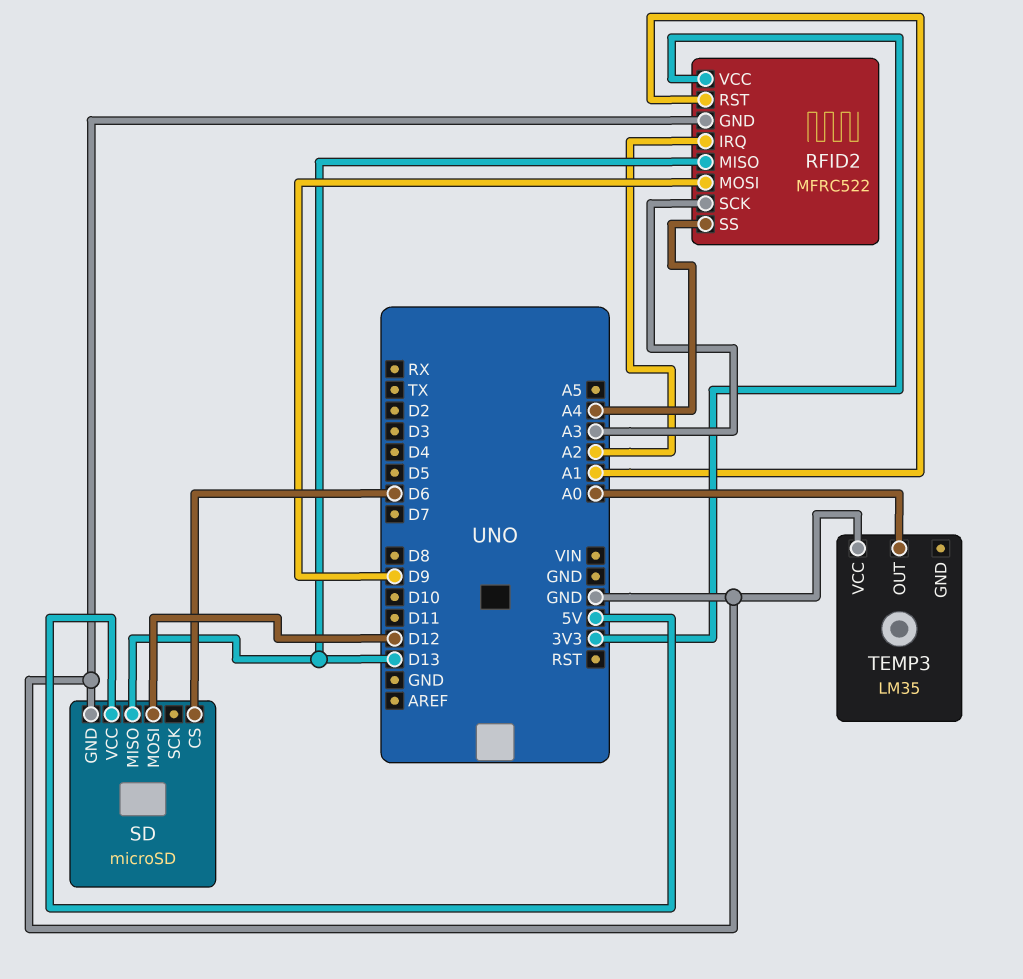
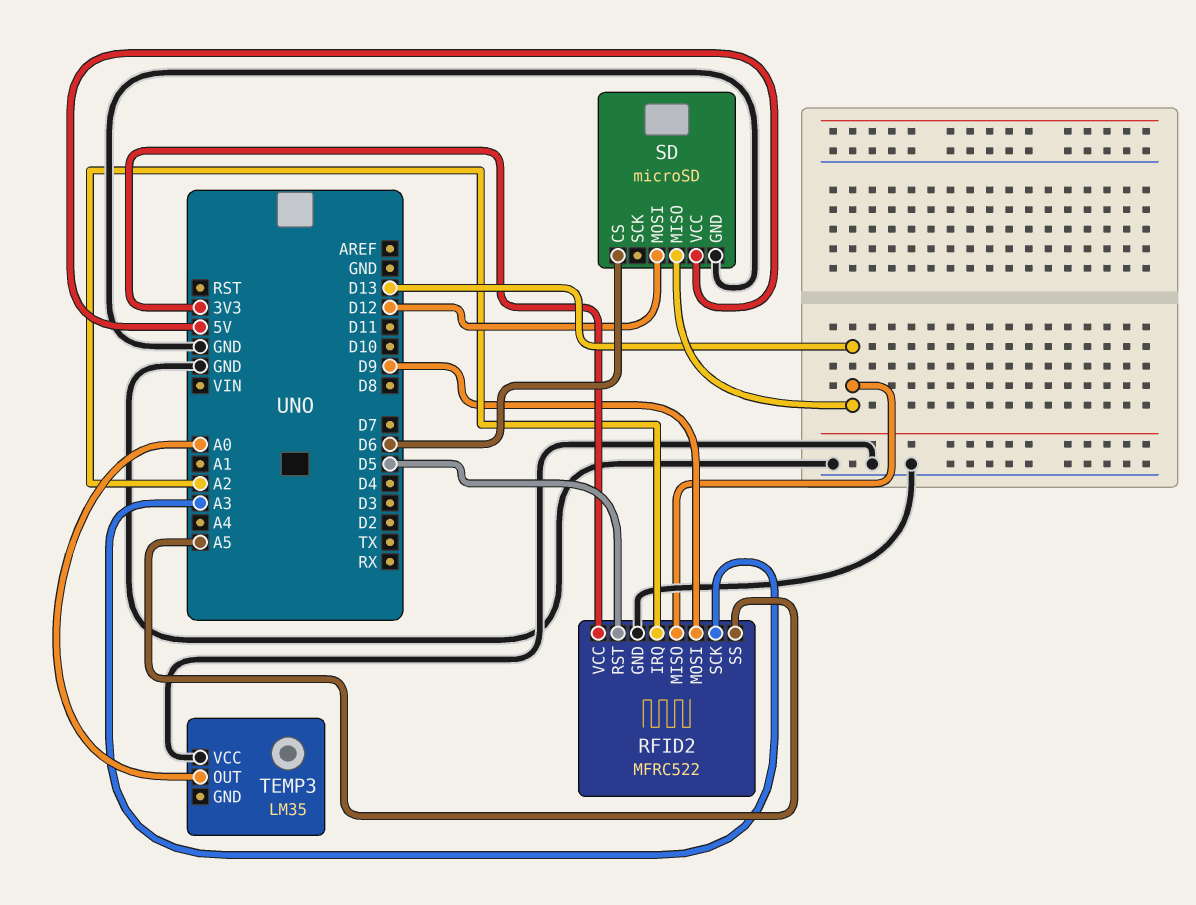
RFID2 pin RST: A1 -> D5
RFID2 pin SS: A4 -> A5

